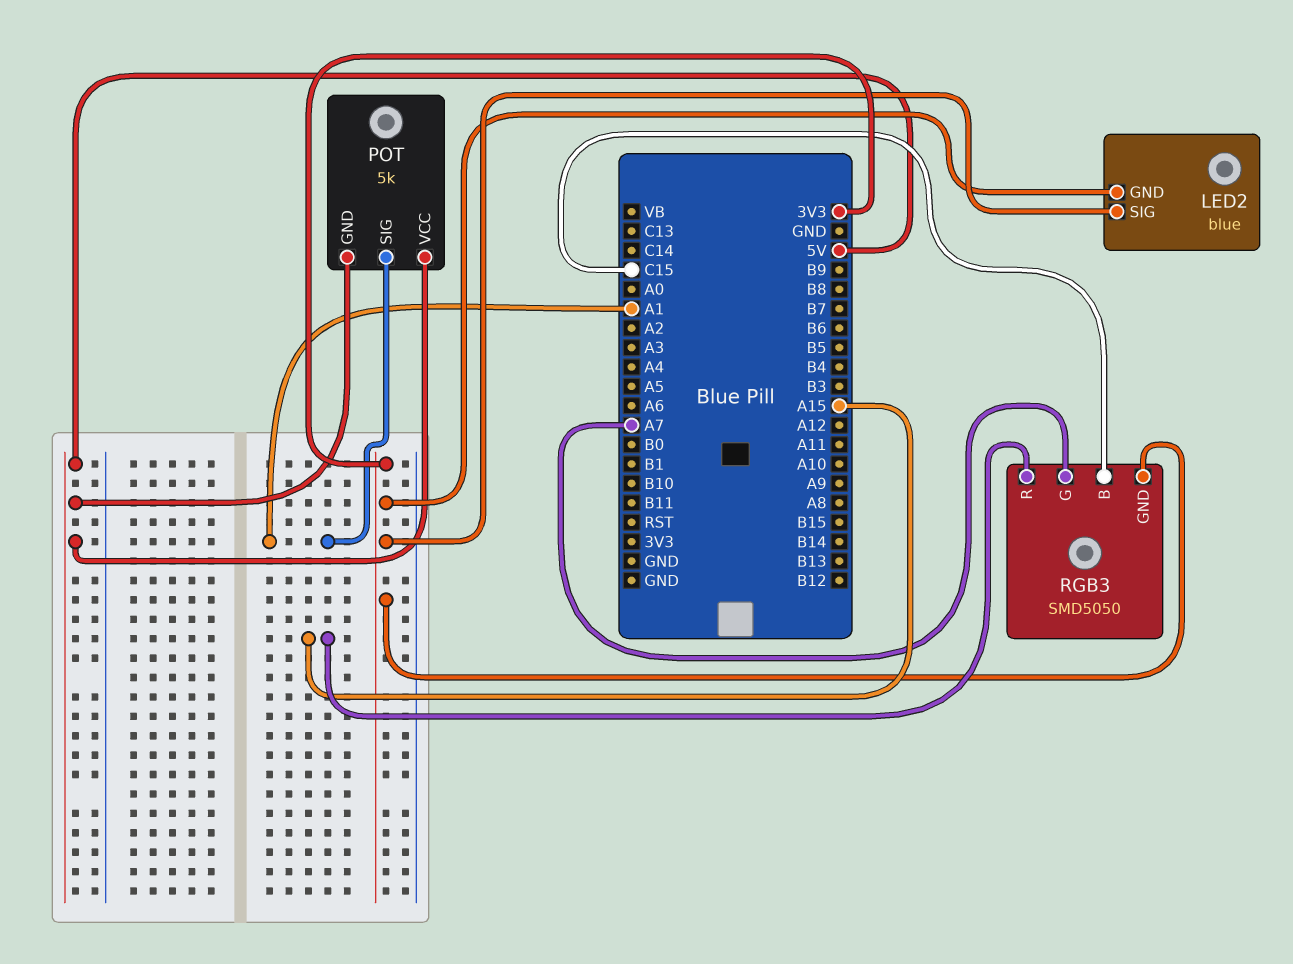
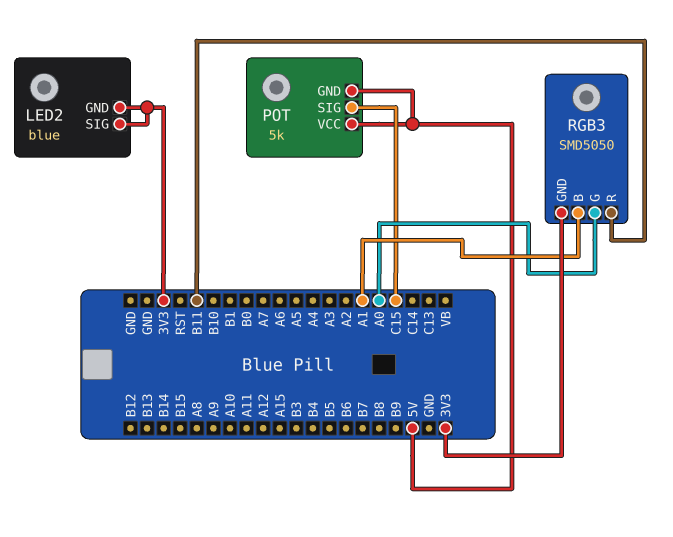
POT pin SIG: A1 -> C15
RGB3 pin B: C15 -> A1
RGB3 pin G: A7 -> A0
RGB3 pin R: A15 -> B11

